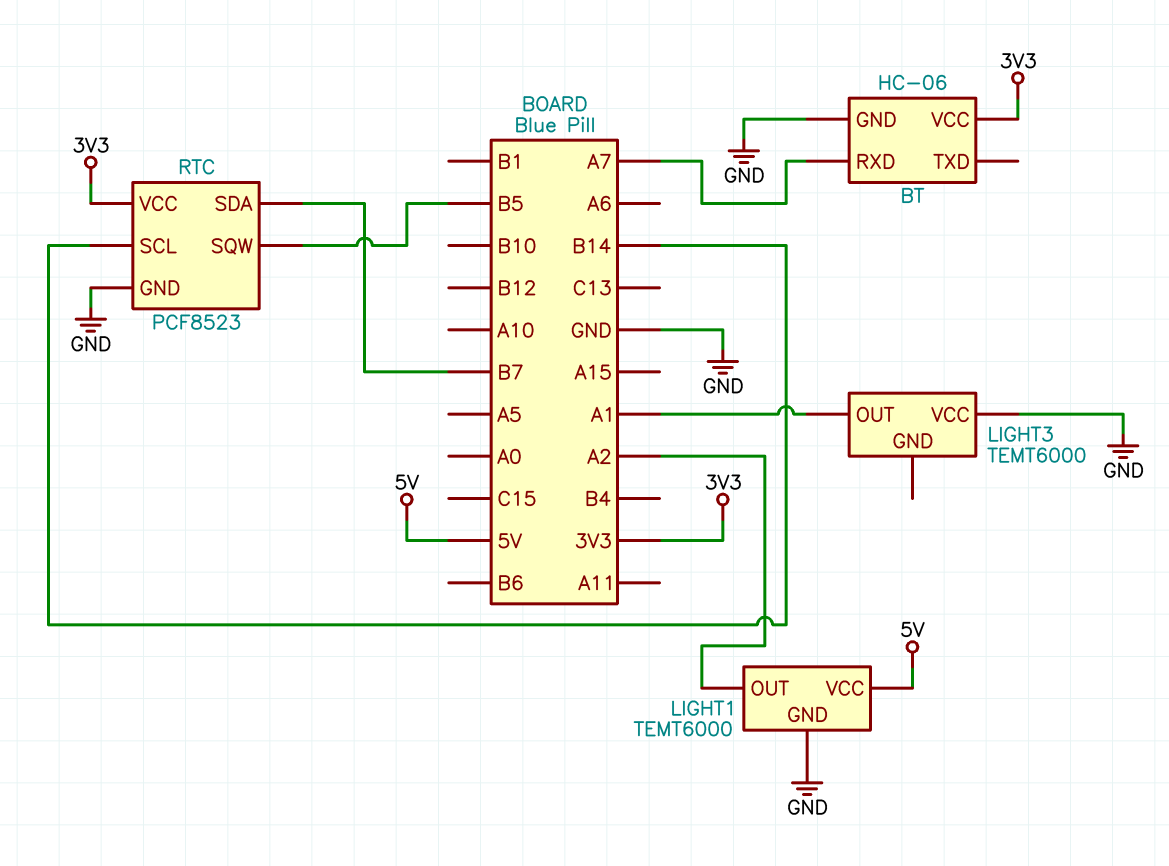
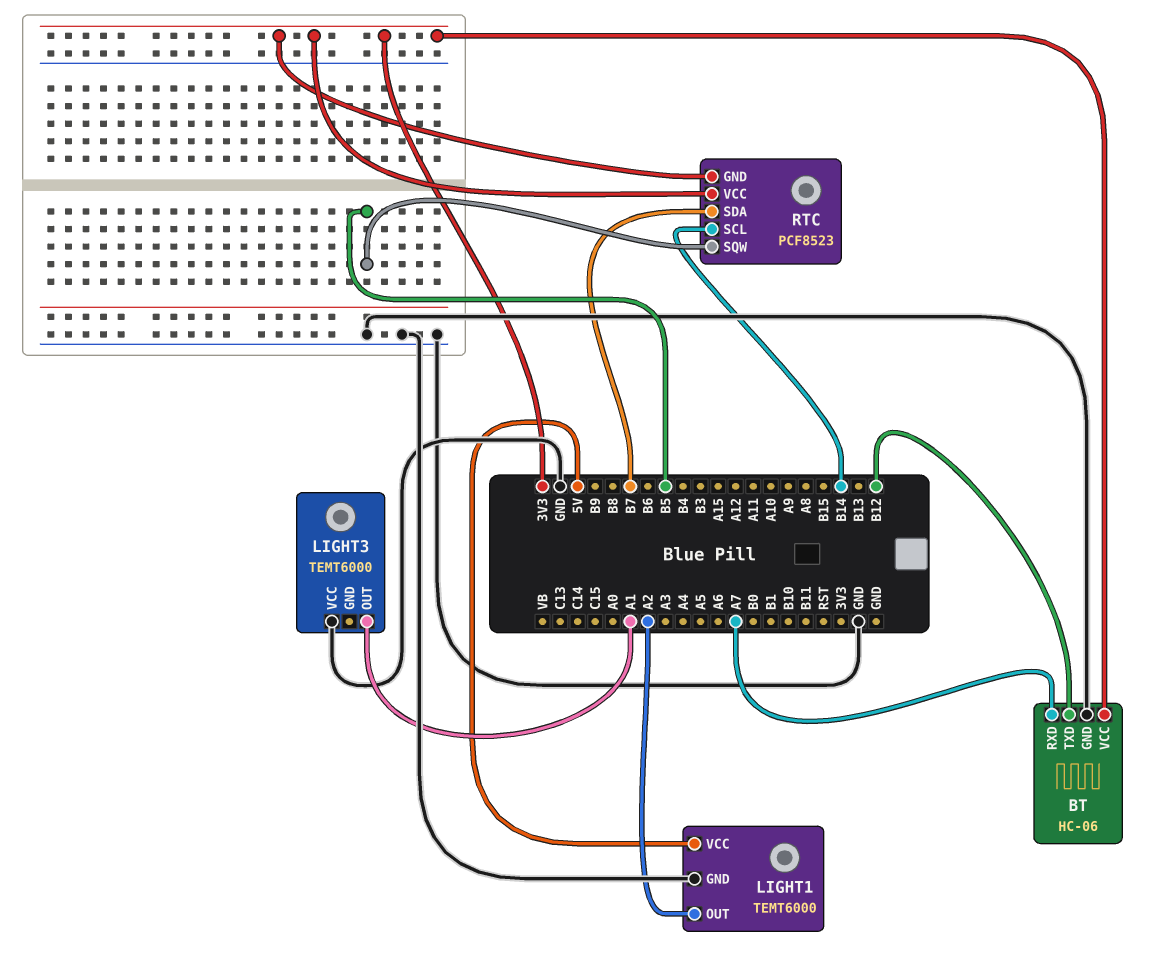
BT pin TXD: none -> B12
RTC pin GND: GND -> 3V3

